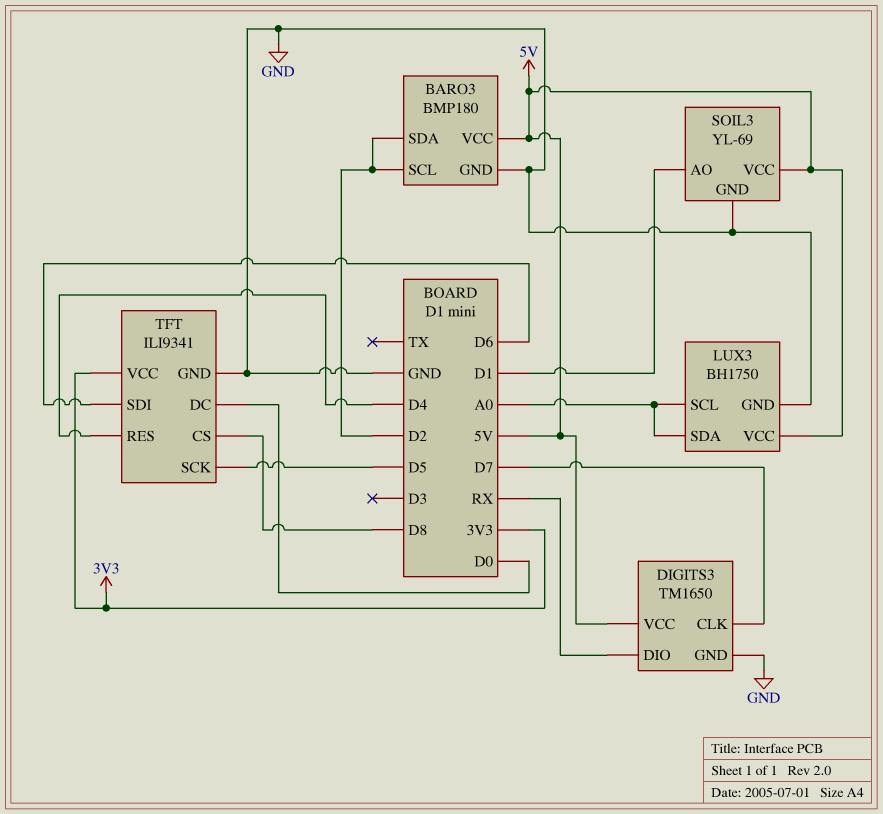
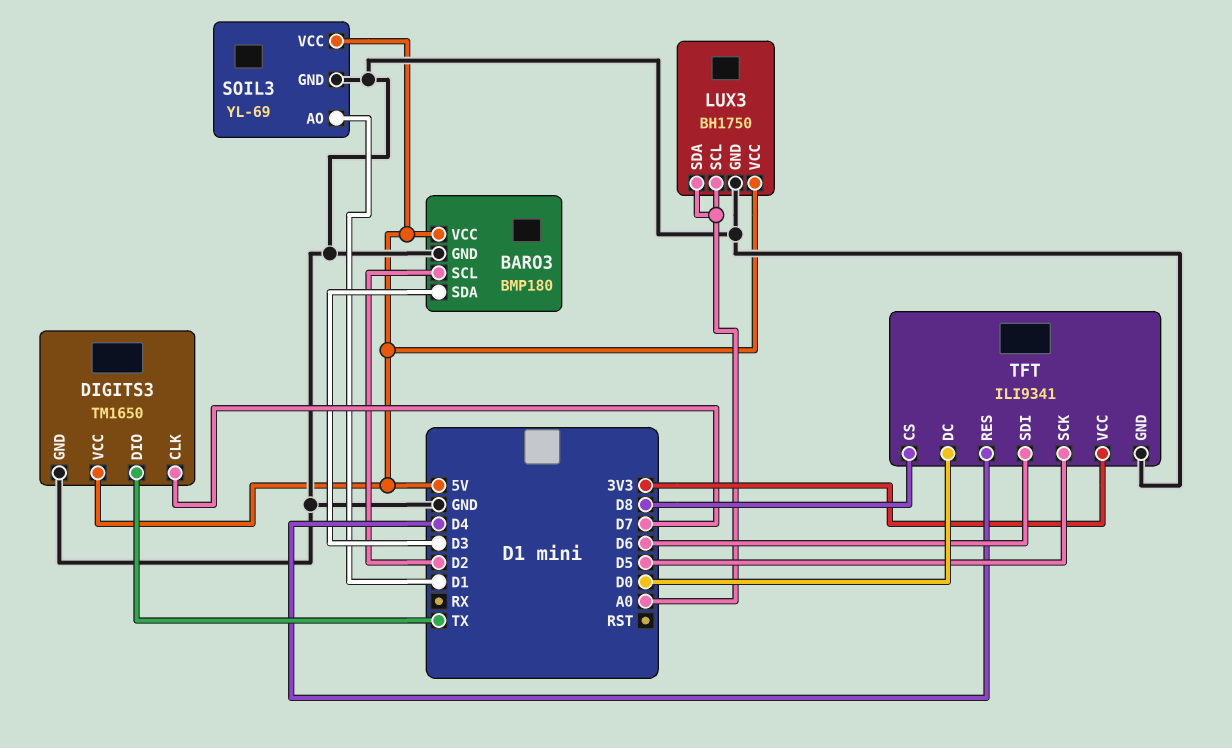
BARO3 pin SDA: D2 -> D3
DIGITS3 pin DIO: RX -> TX

